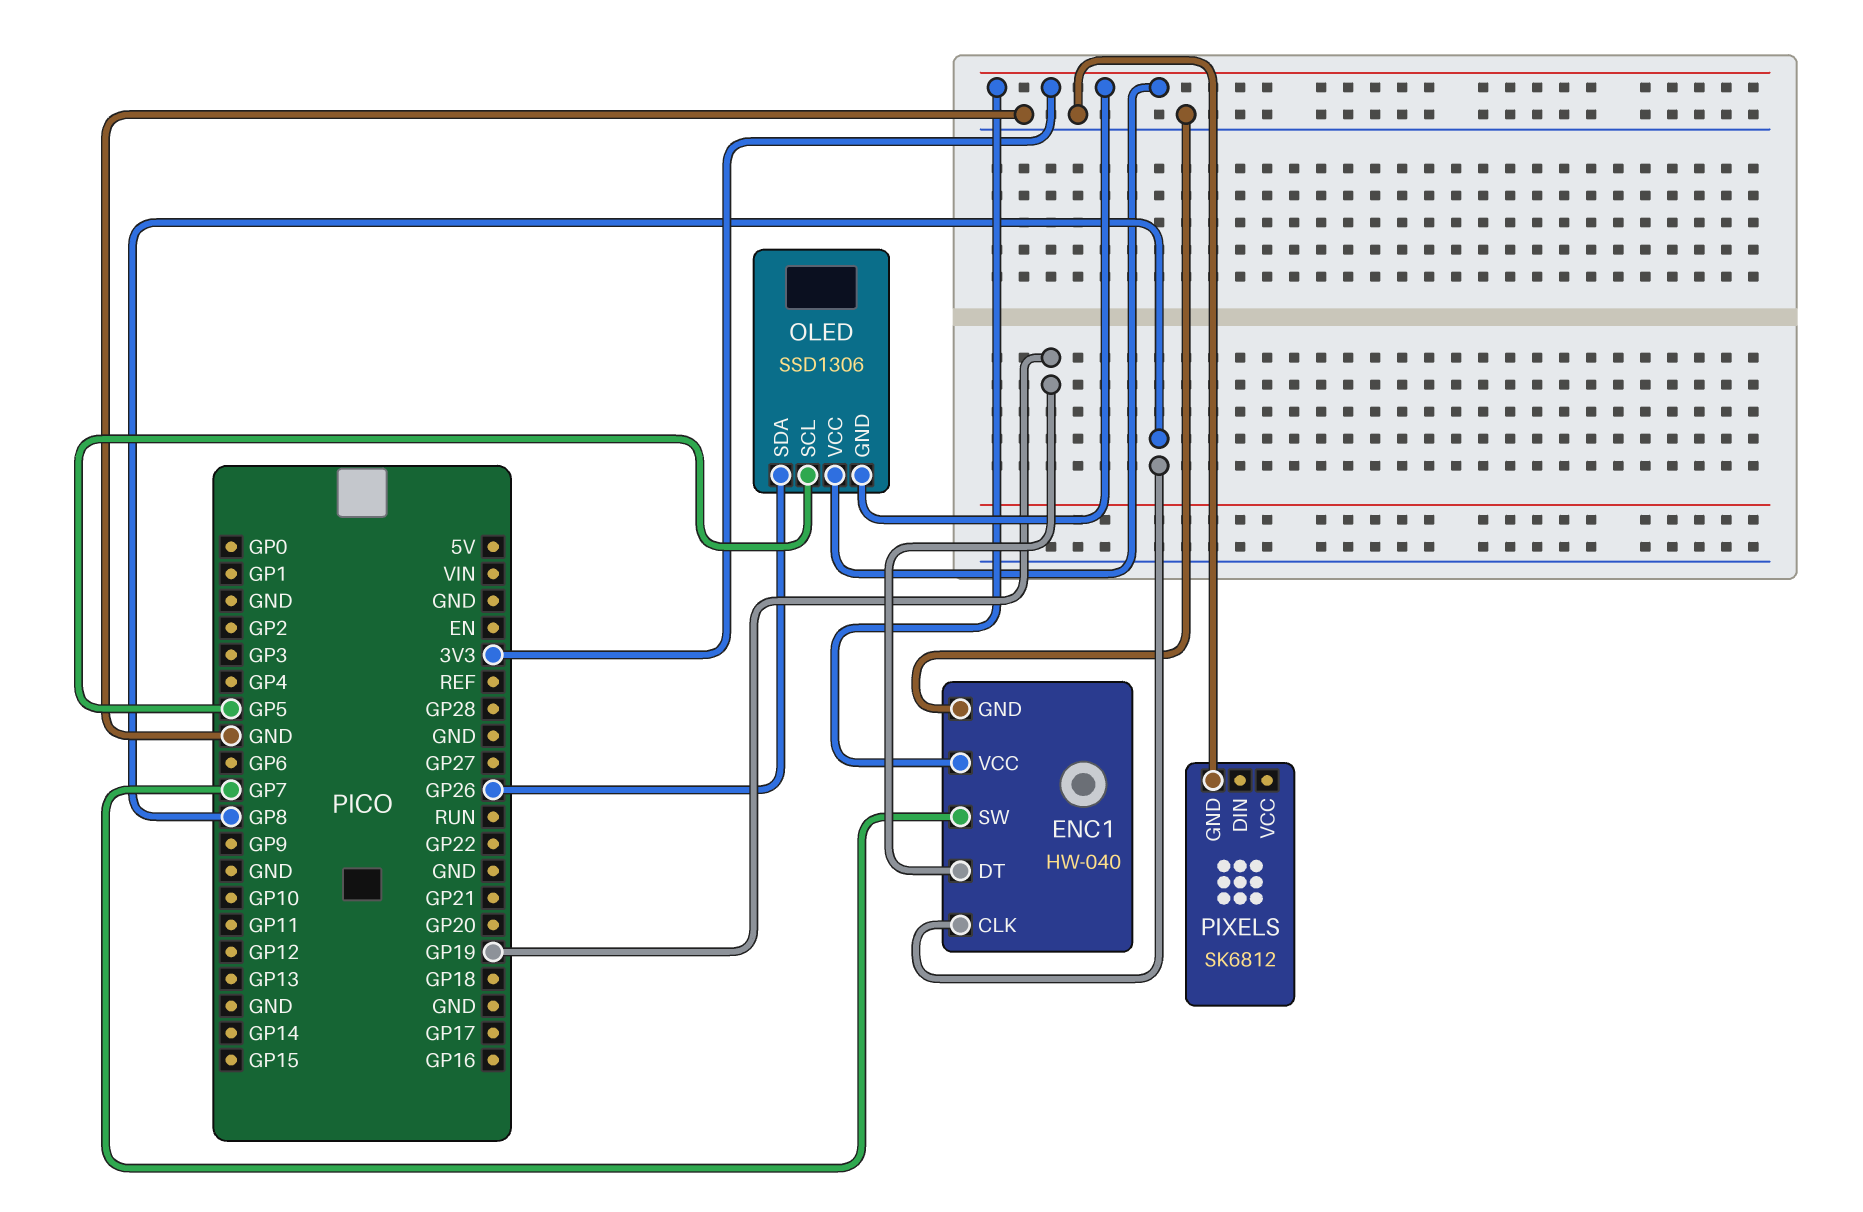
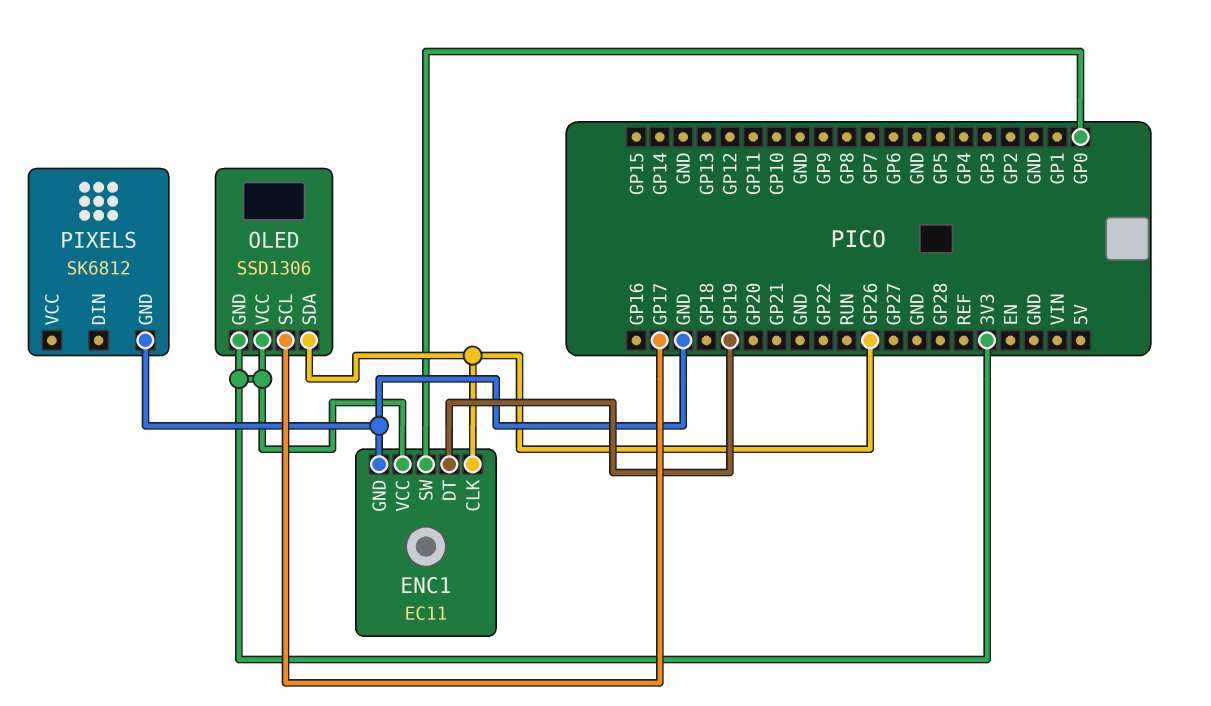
ENC1: HW-040 -> EC11
ENC1 pin CLK: GP8 -> GP26
ENC1 pin SW: GP7 -> GP0
OLED pin SCL: GP5 -> GP17

